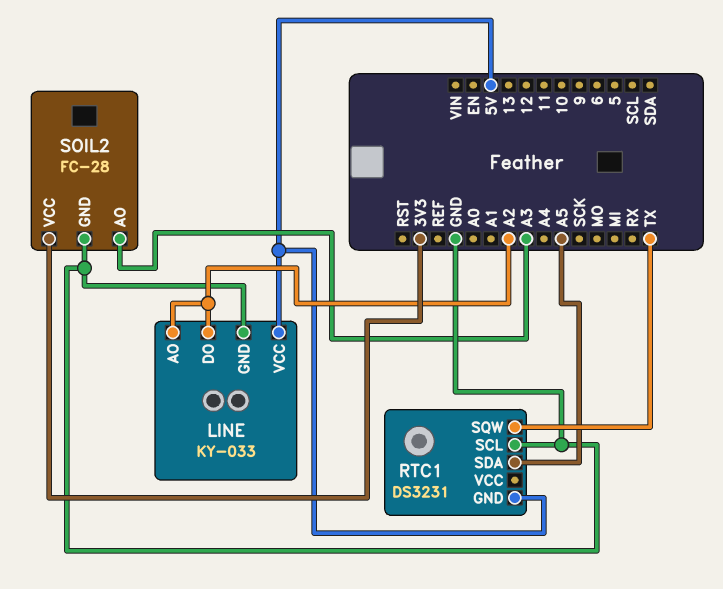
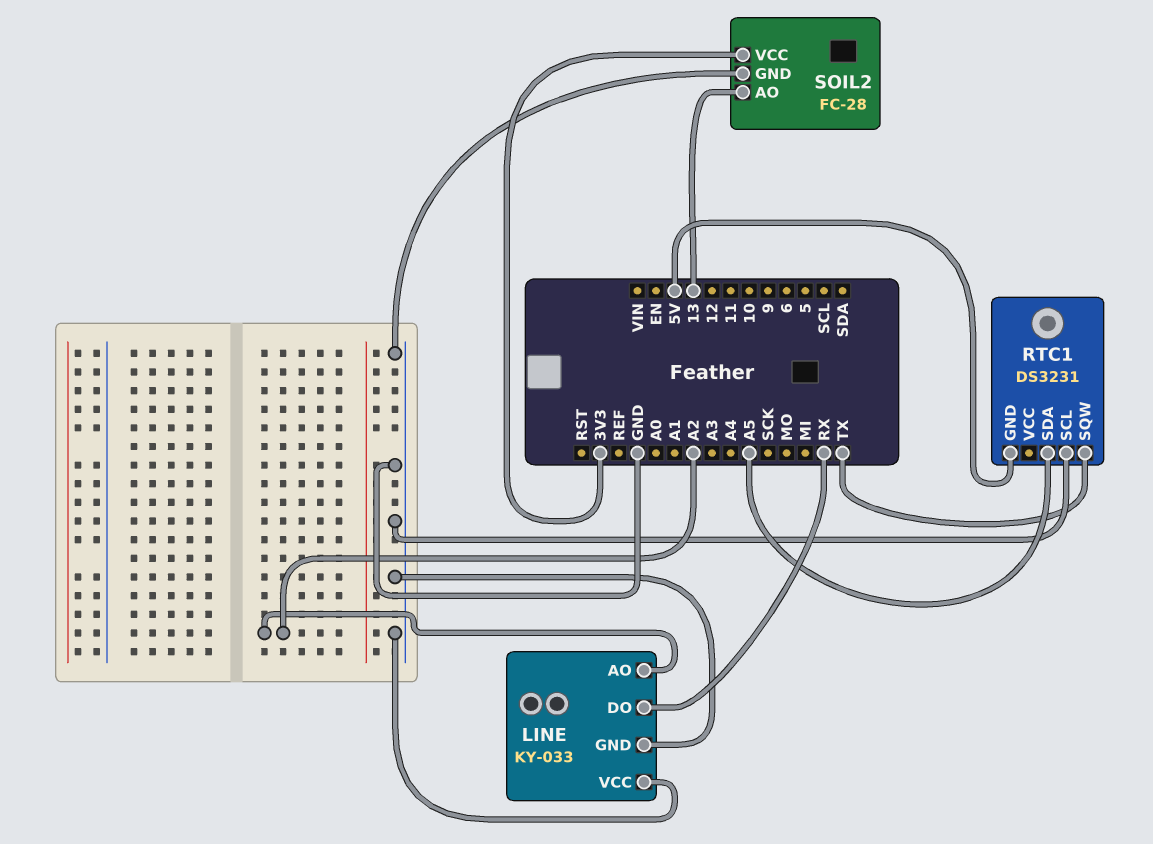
LINE pin DO: A2 -> RX
LINE pin VCC: 5V -> GND
SOIL2 pin AO: A3 -> 13

